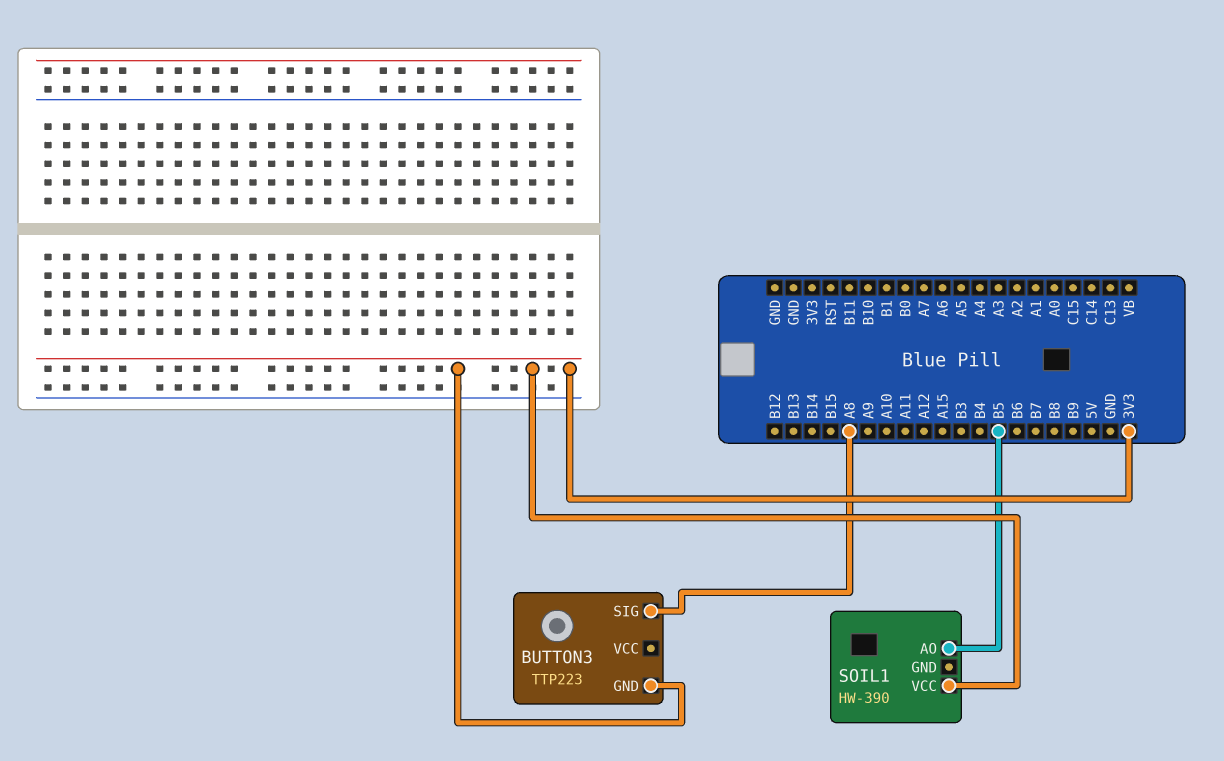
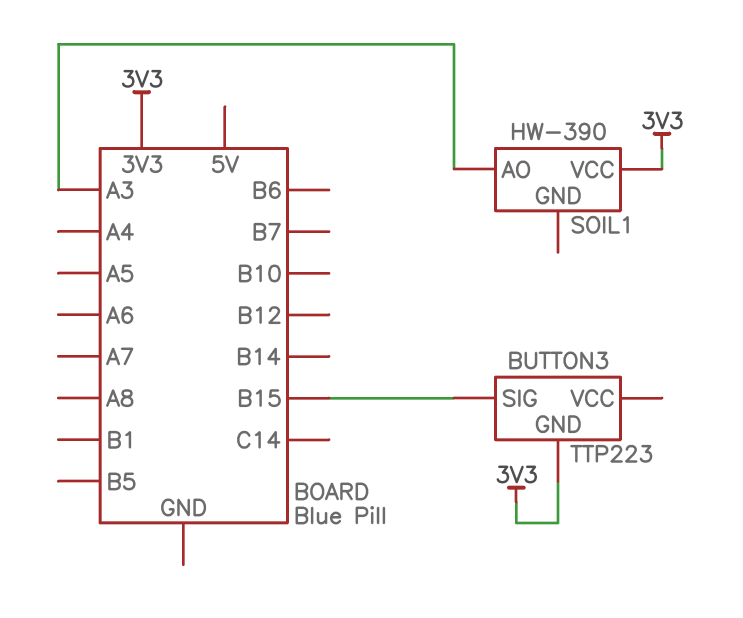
BUTTON3 pin SIG: A8 -> B15
SOIL1 pin AO: B5 -> A3

